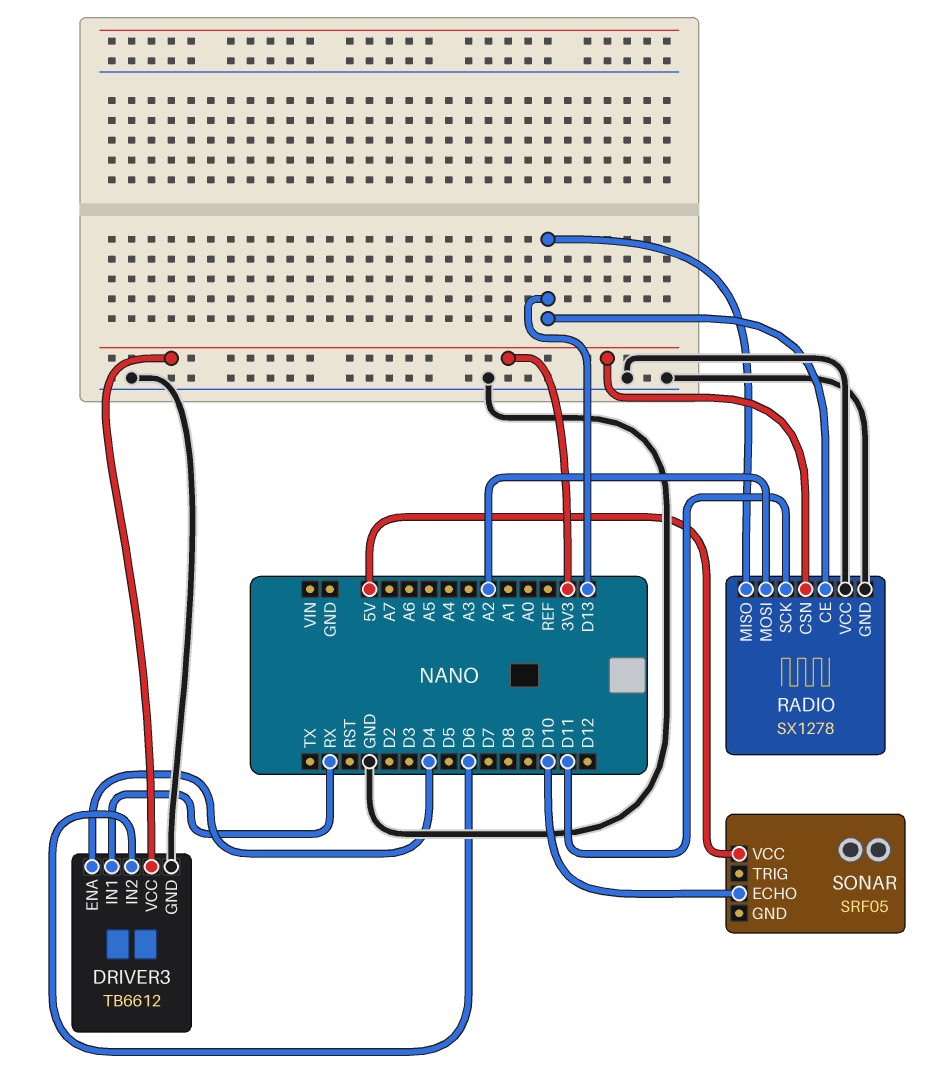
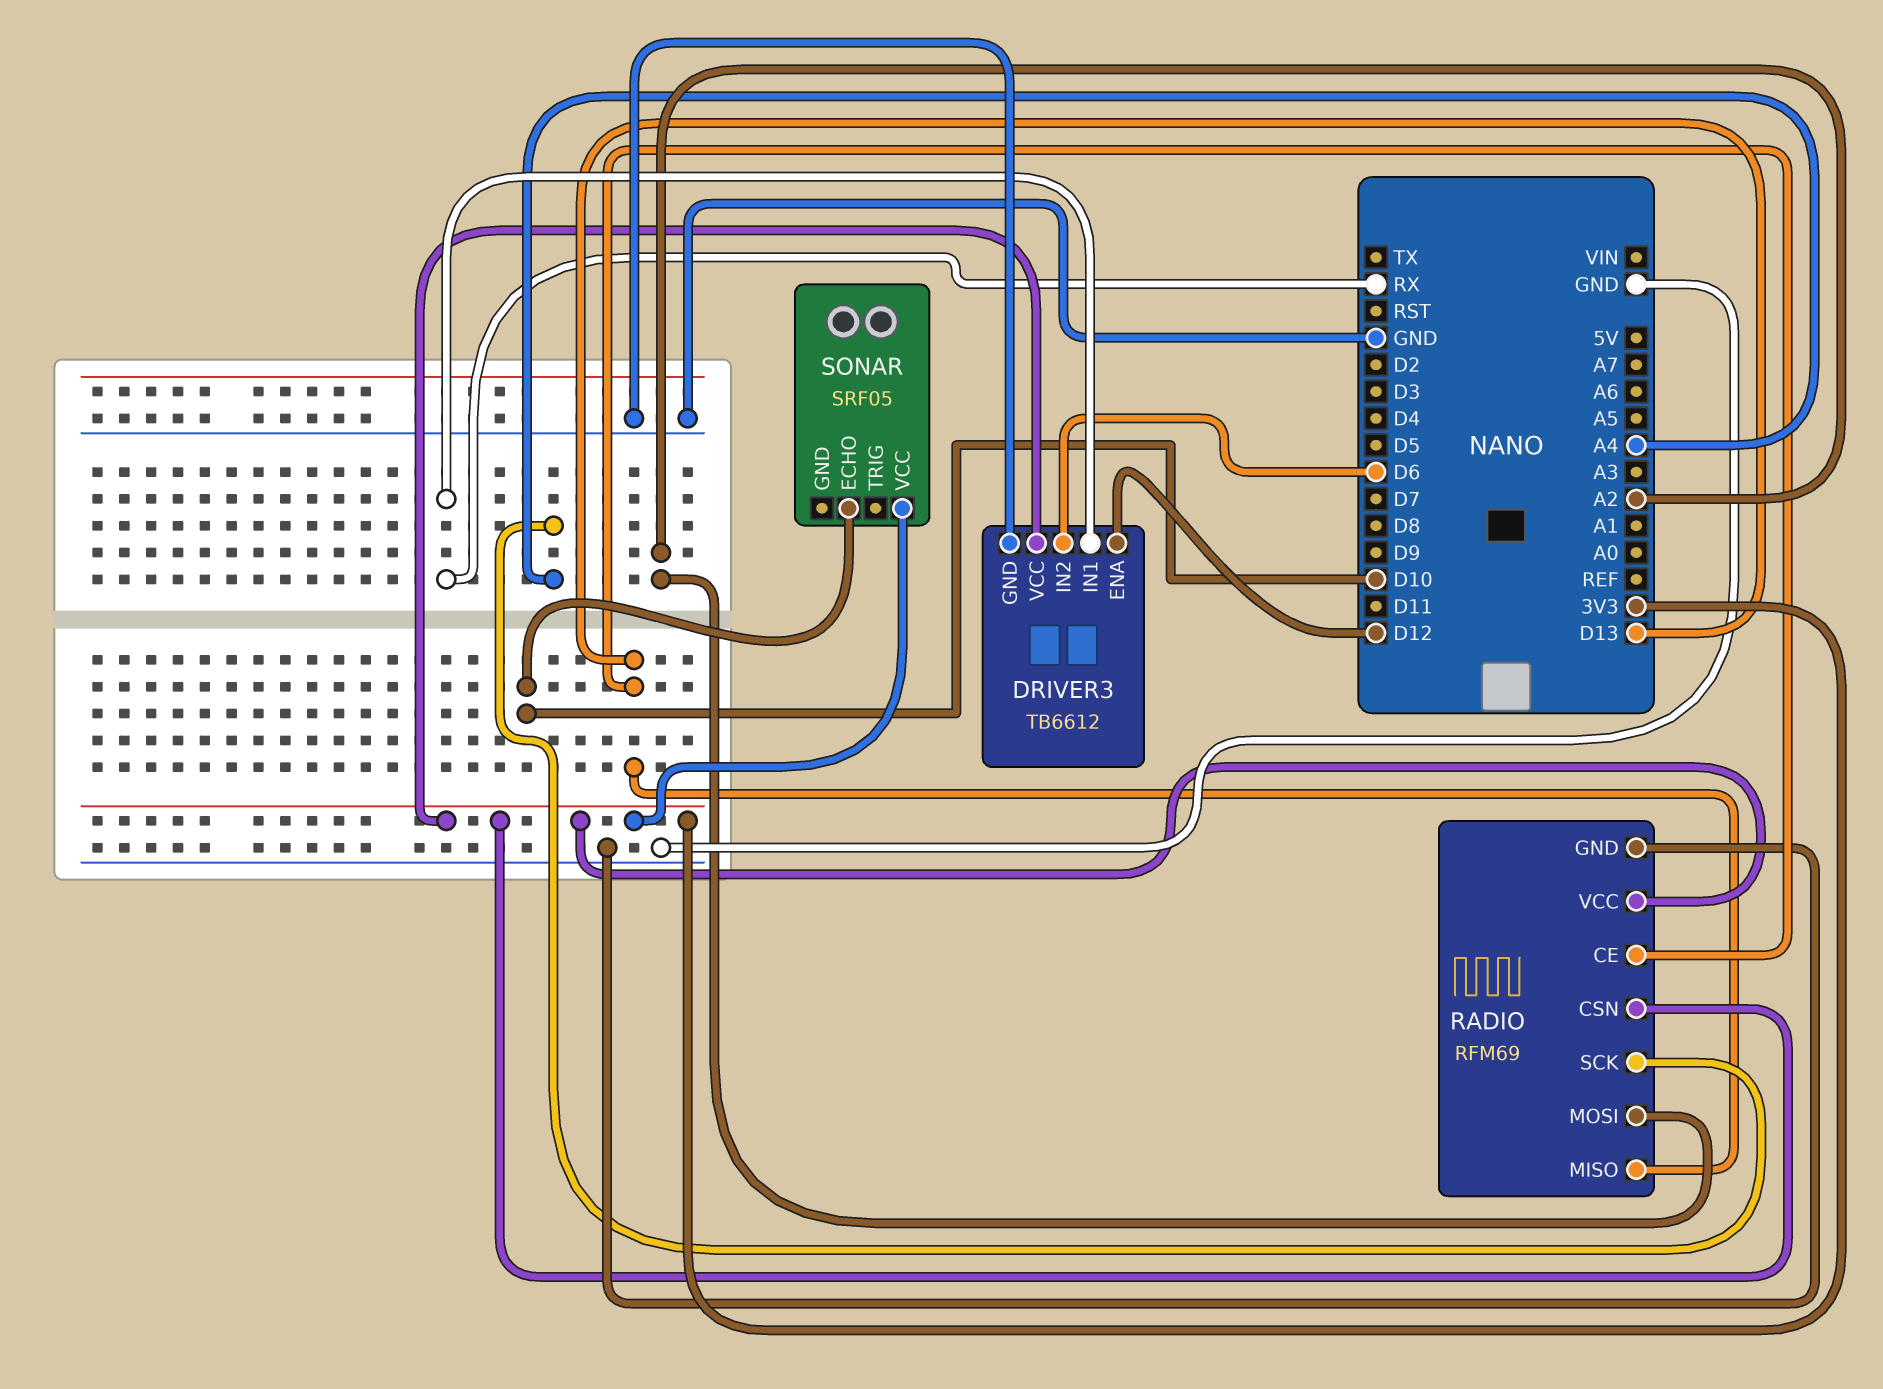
DRIVER3 pin ENA: D4 -> D12
RADIO: SX1278 -> RFM69
RADIO pin SCK: D11 -> A4
RADIO pin VCC: GND -> 3V3
SONAR pin VCC: 5V -> 3V3

